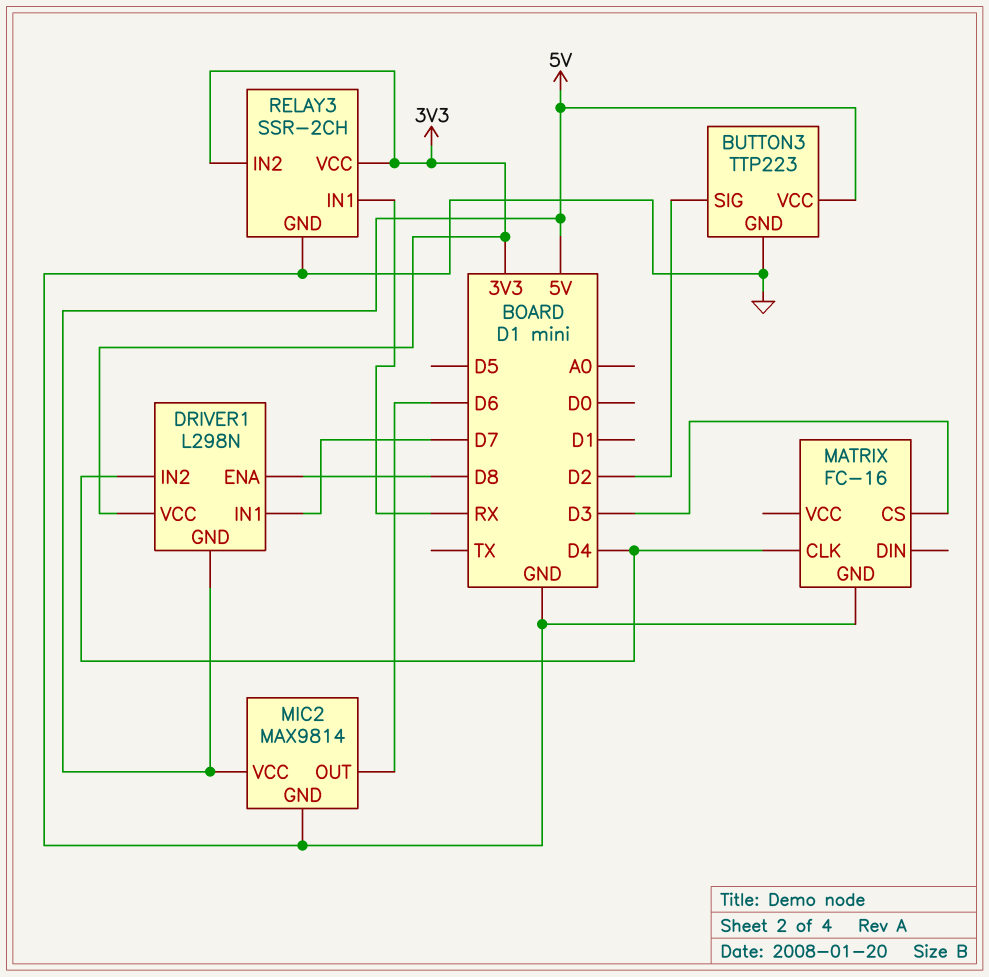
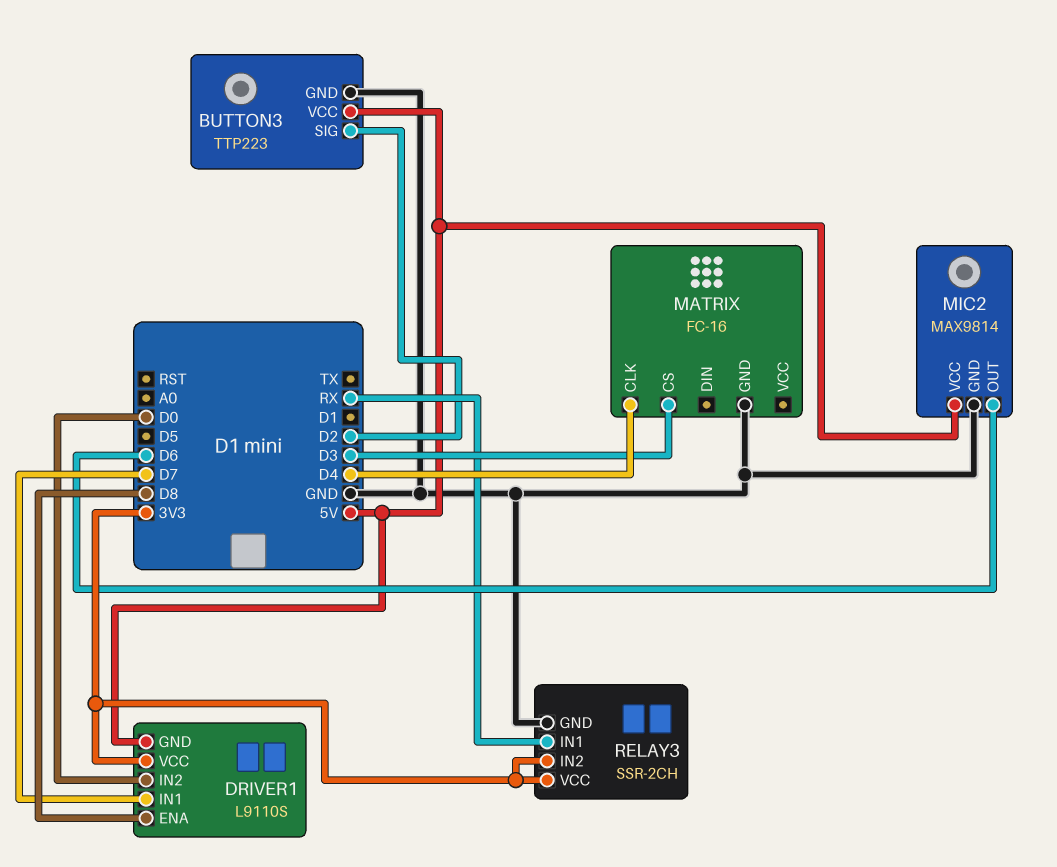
DRIVER1: L298N -> L9110S
DRIVER1 pin IN2: D4 -> D0

